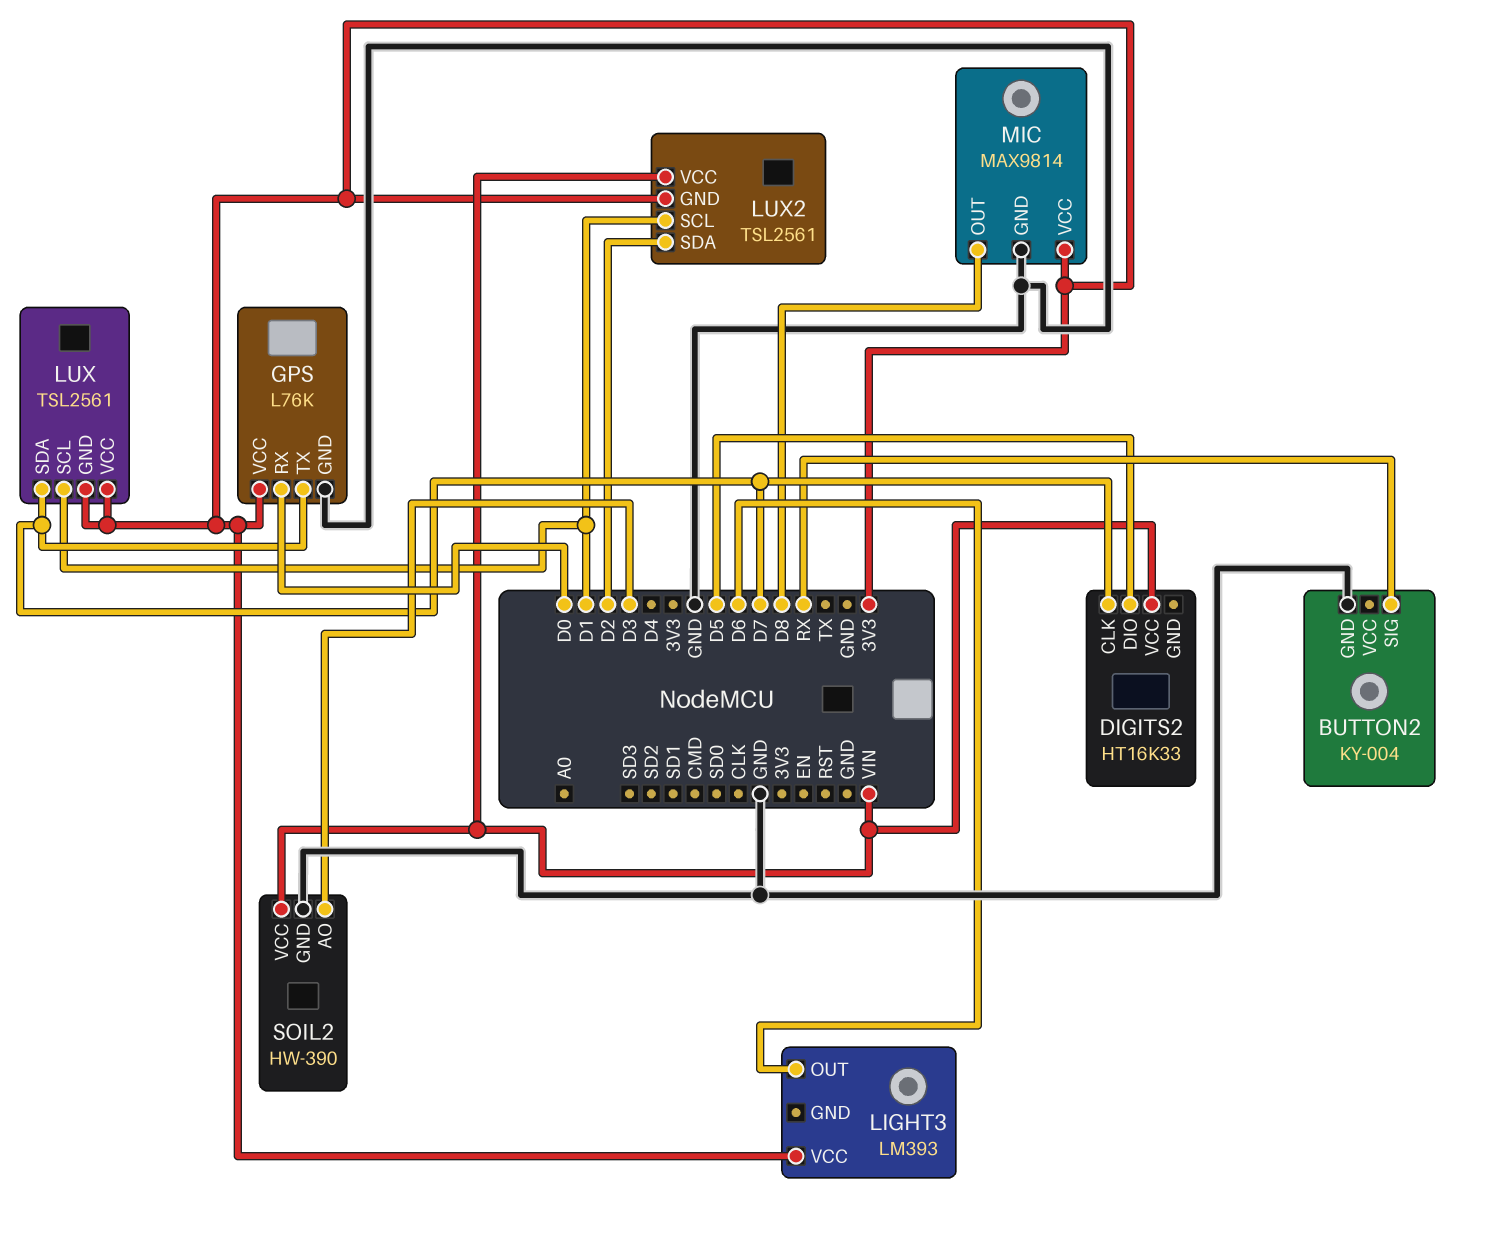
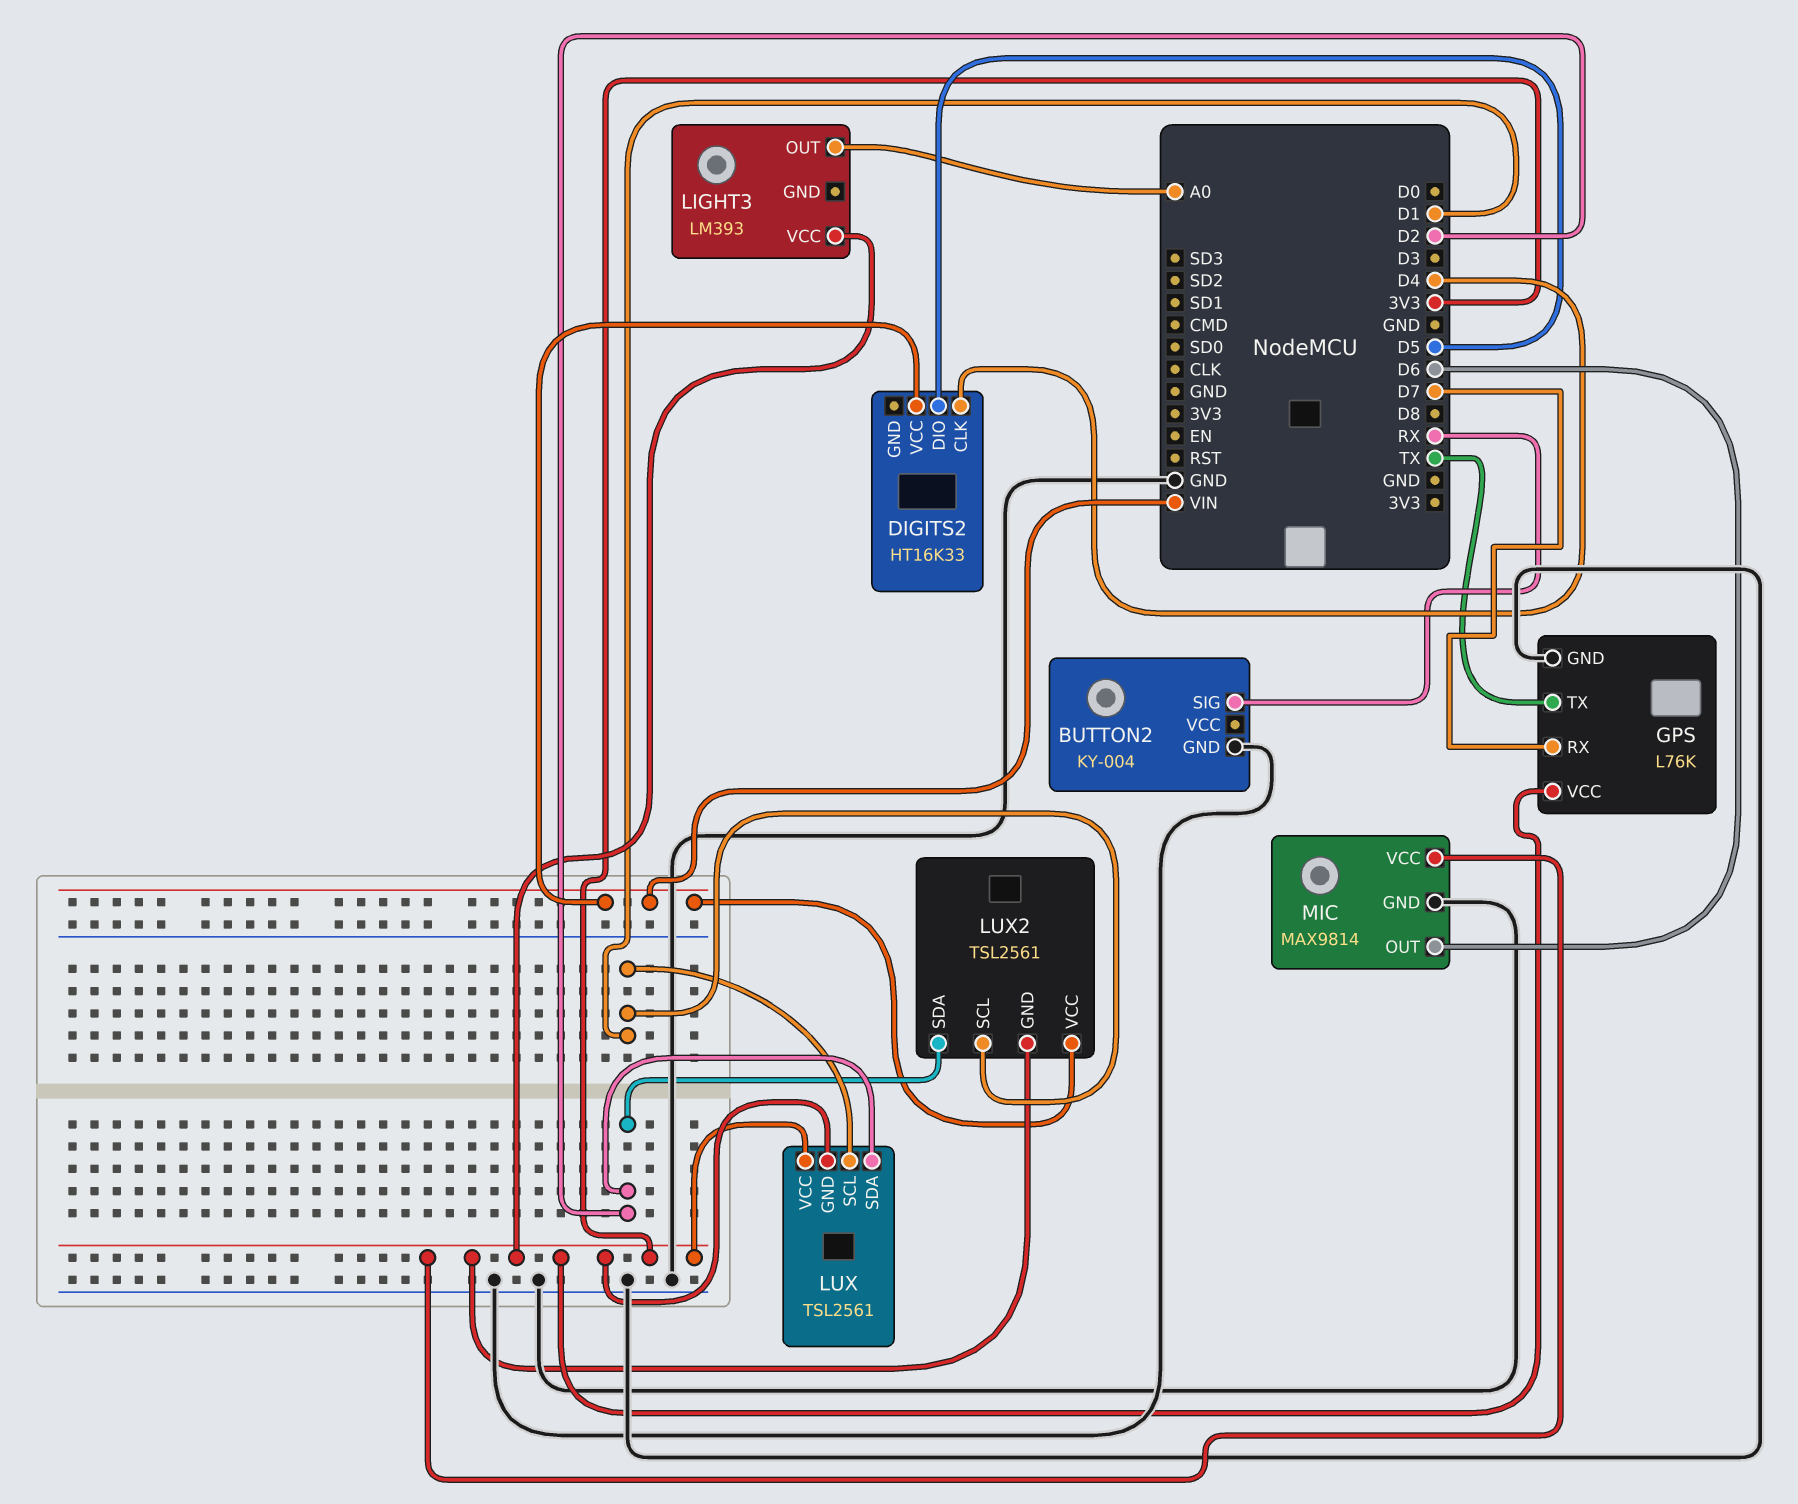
DIGITS2 pin CLK: D7 -> D4
GPS pin RX: D0 -> D7
GPS pin TX: D7 -> TX
LIGHT3 pin OUT: D6 -> A0
LUX pin SDA: D7 -> D2
MIC pin OUT: D8 -> D6
SOIL2: HW-390 -> none
SOIL2 pin AO: D3 -> none
SOIL2 pin GND: GND -> none
SOIL2 pin VCC: VIN -> none

